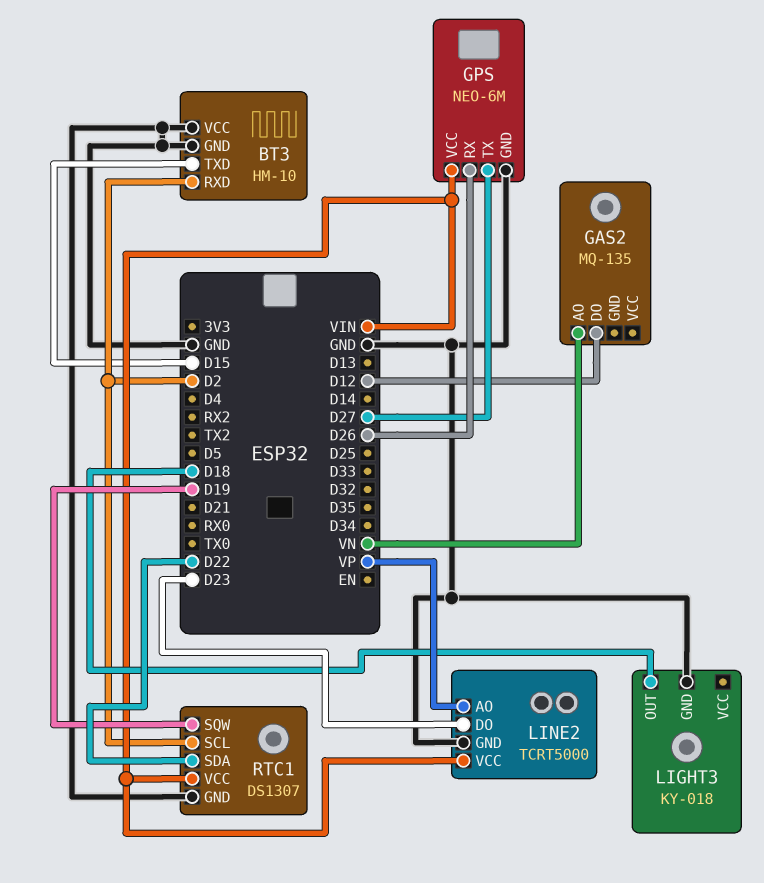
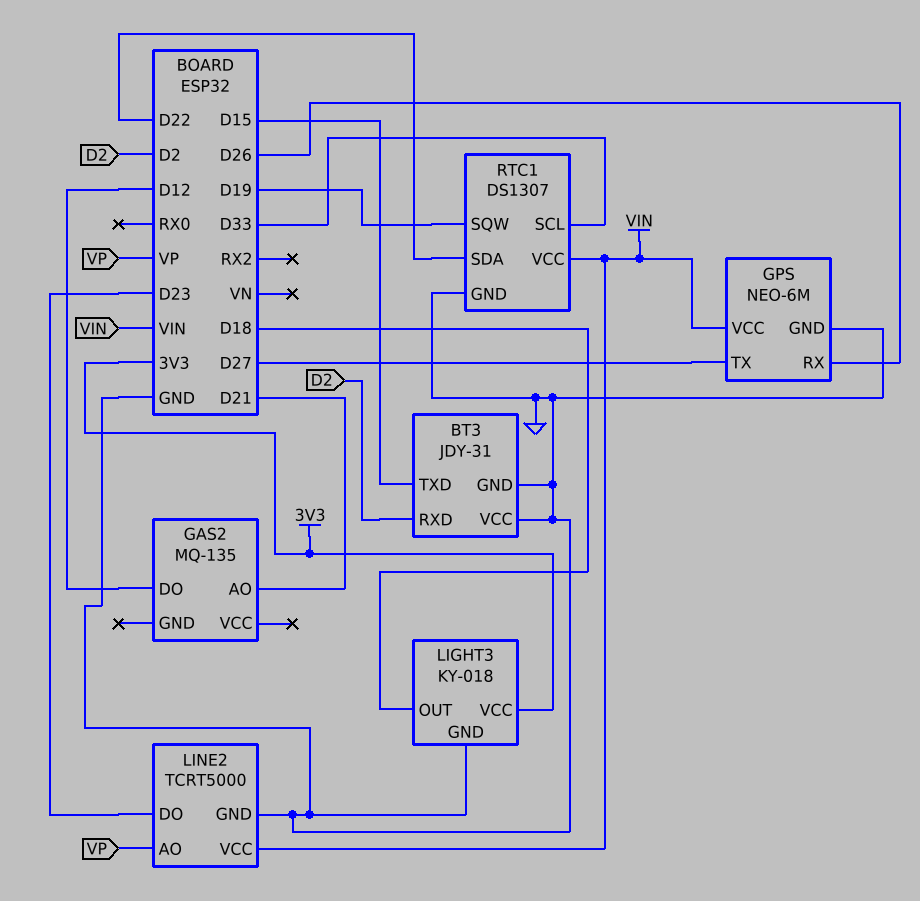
BT3: HM-10 -> JDY-31
GAS2 pin AO: VN -> D21
LIGHT3 pin VCC: none -> 3V3
RTC1 pin SCL: D2 -> D33

